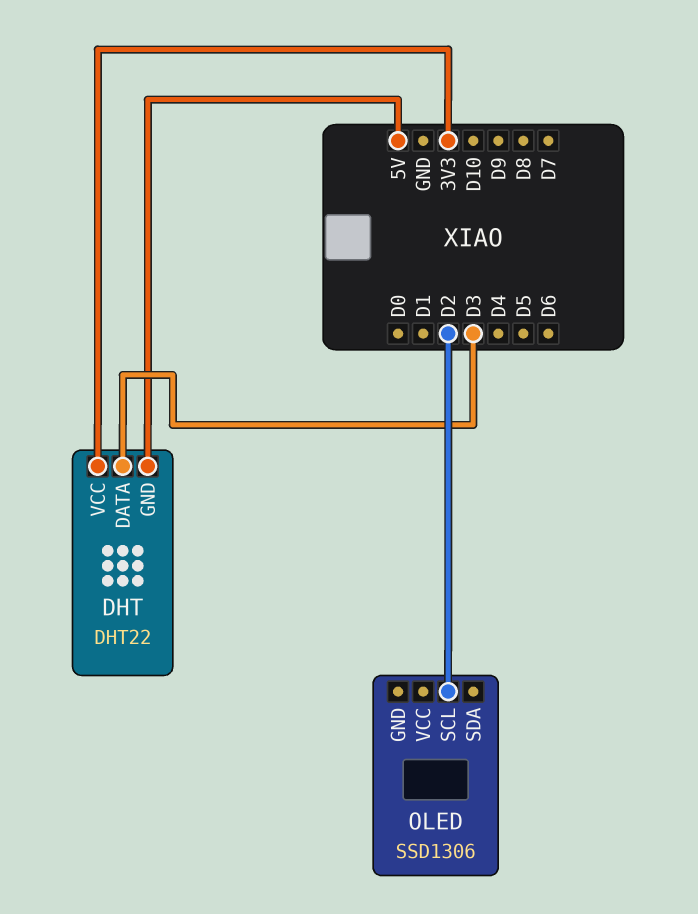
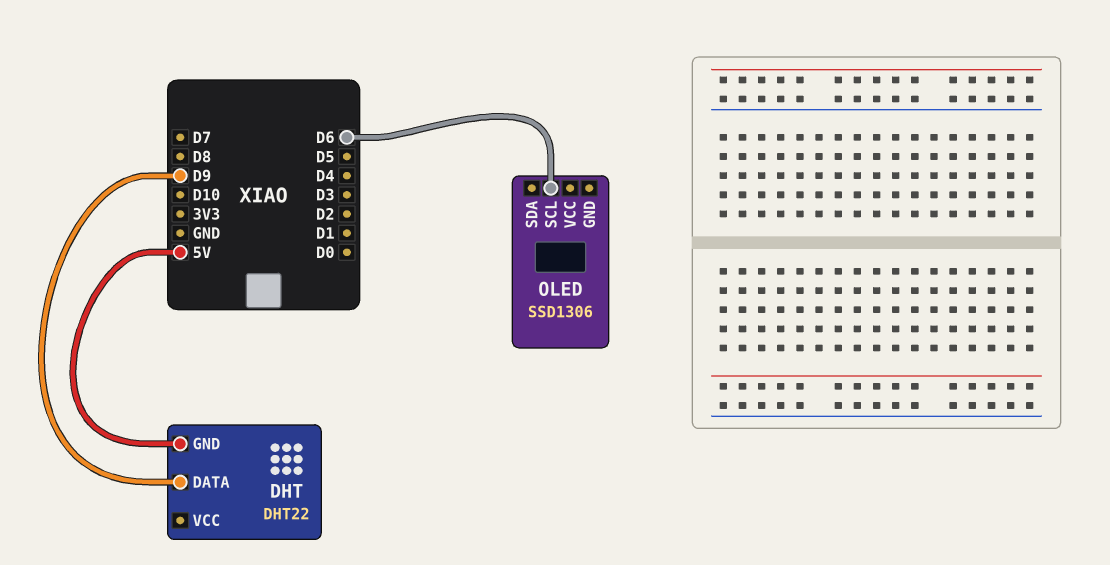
DHT pin DATA: D3 -> D9
DHT pin VCC: 3V3 -> none
OLED pin SCL: D2 -> D6

